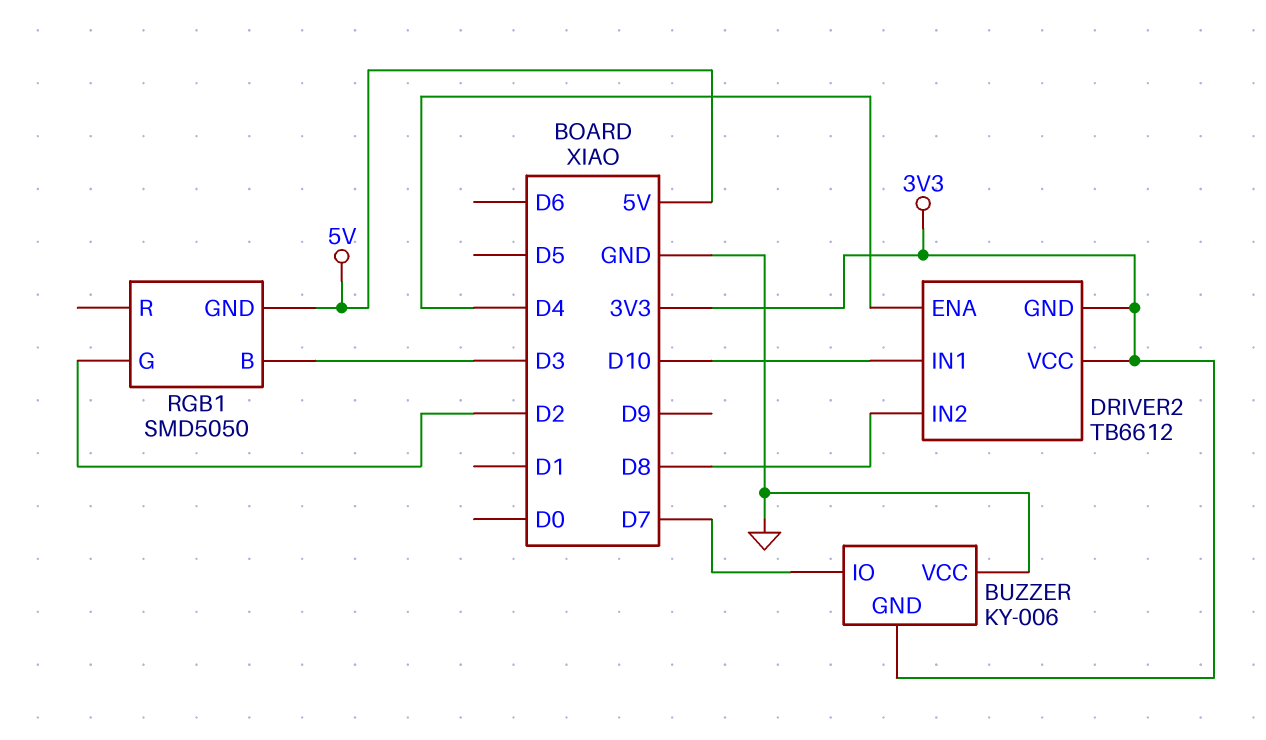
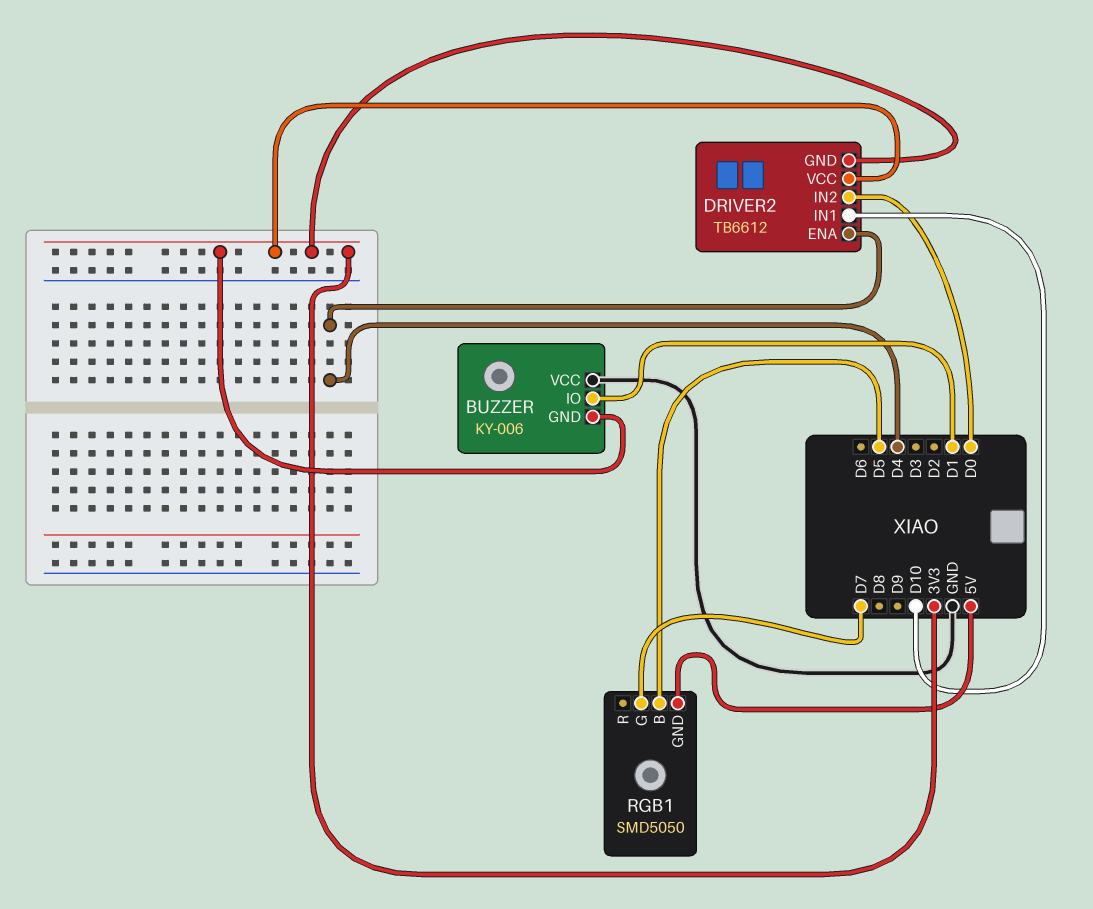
BUZZER pin IO: D7 -> D1
DRIVER2 pin IN2: D8 -> D0
RGB1 pin B: D3 -> D5
RGB1 pin G: D2 -> D7

